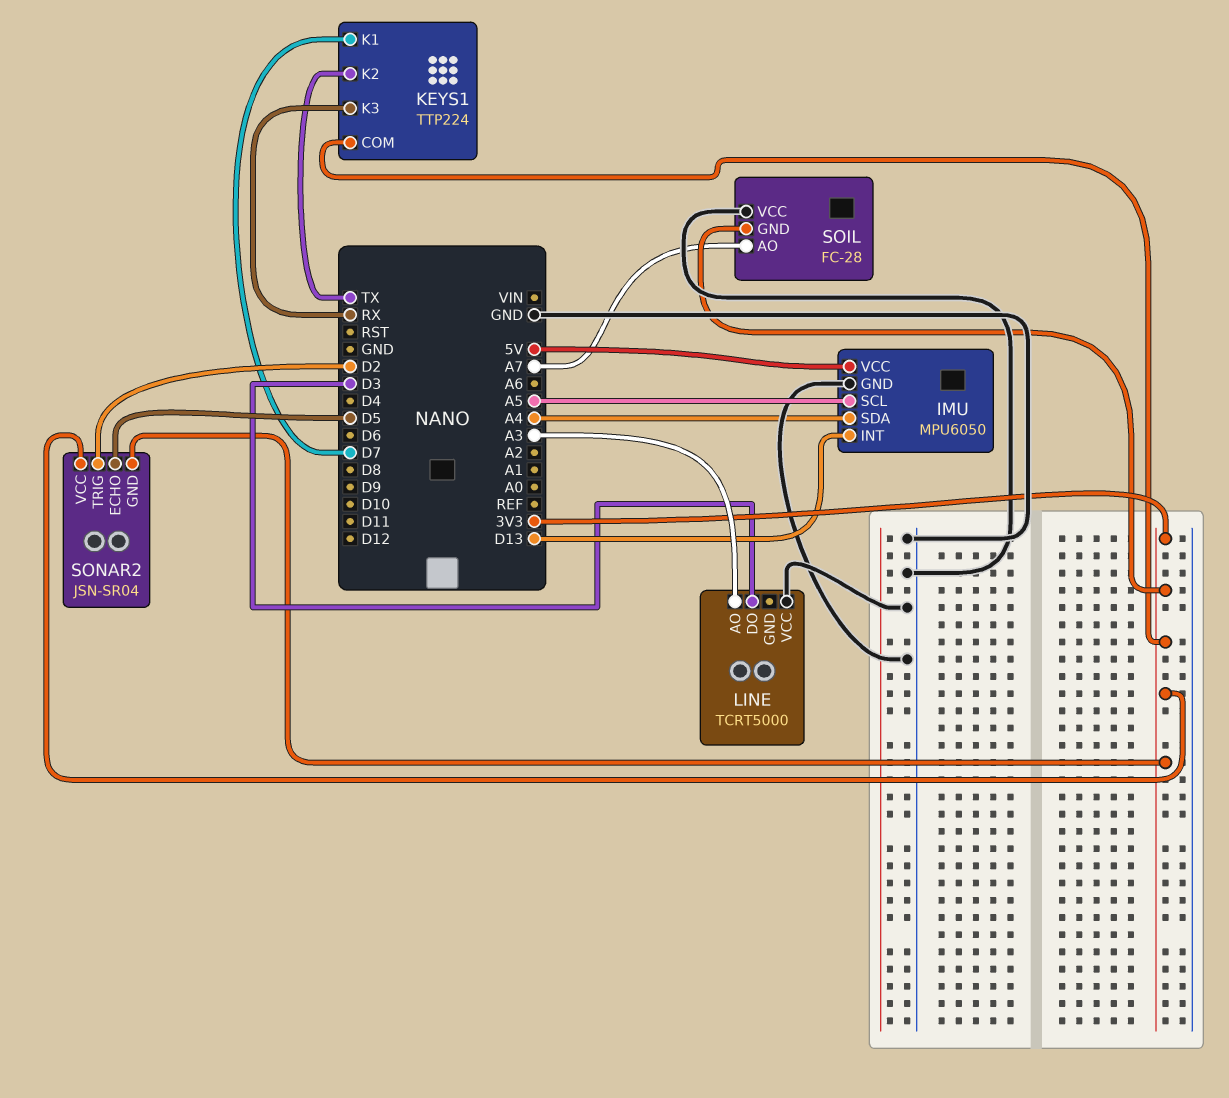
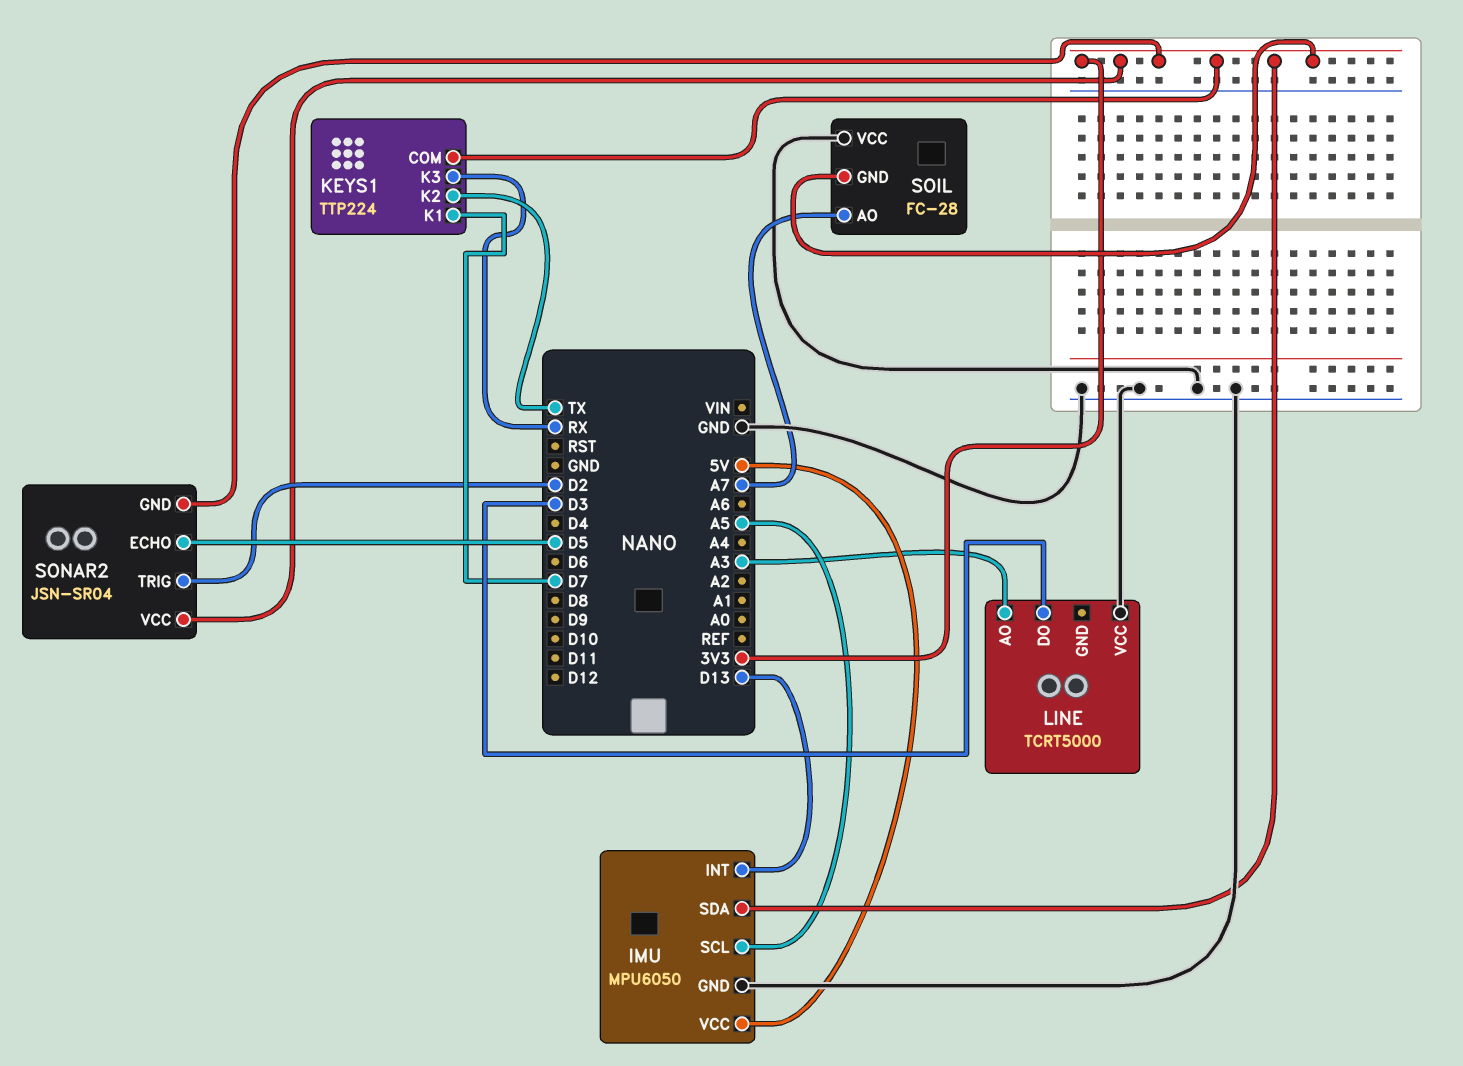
IMU pin SDA: A4 -> 3V3

